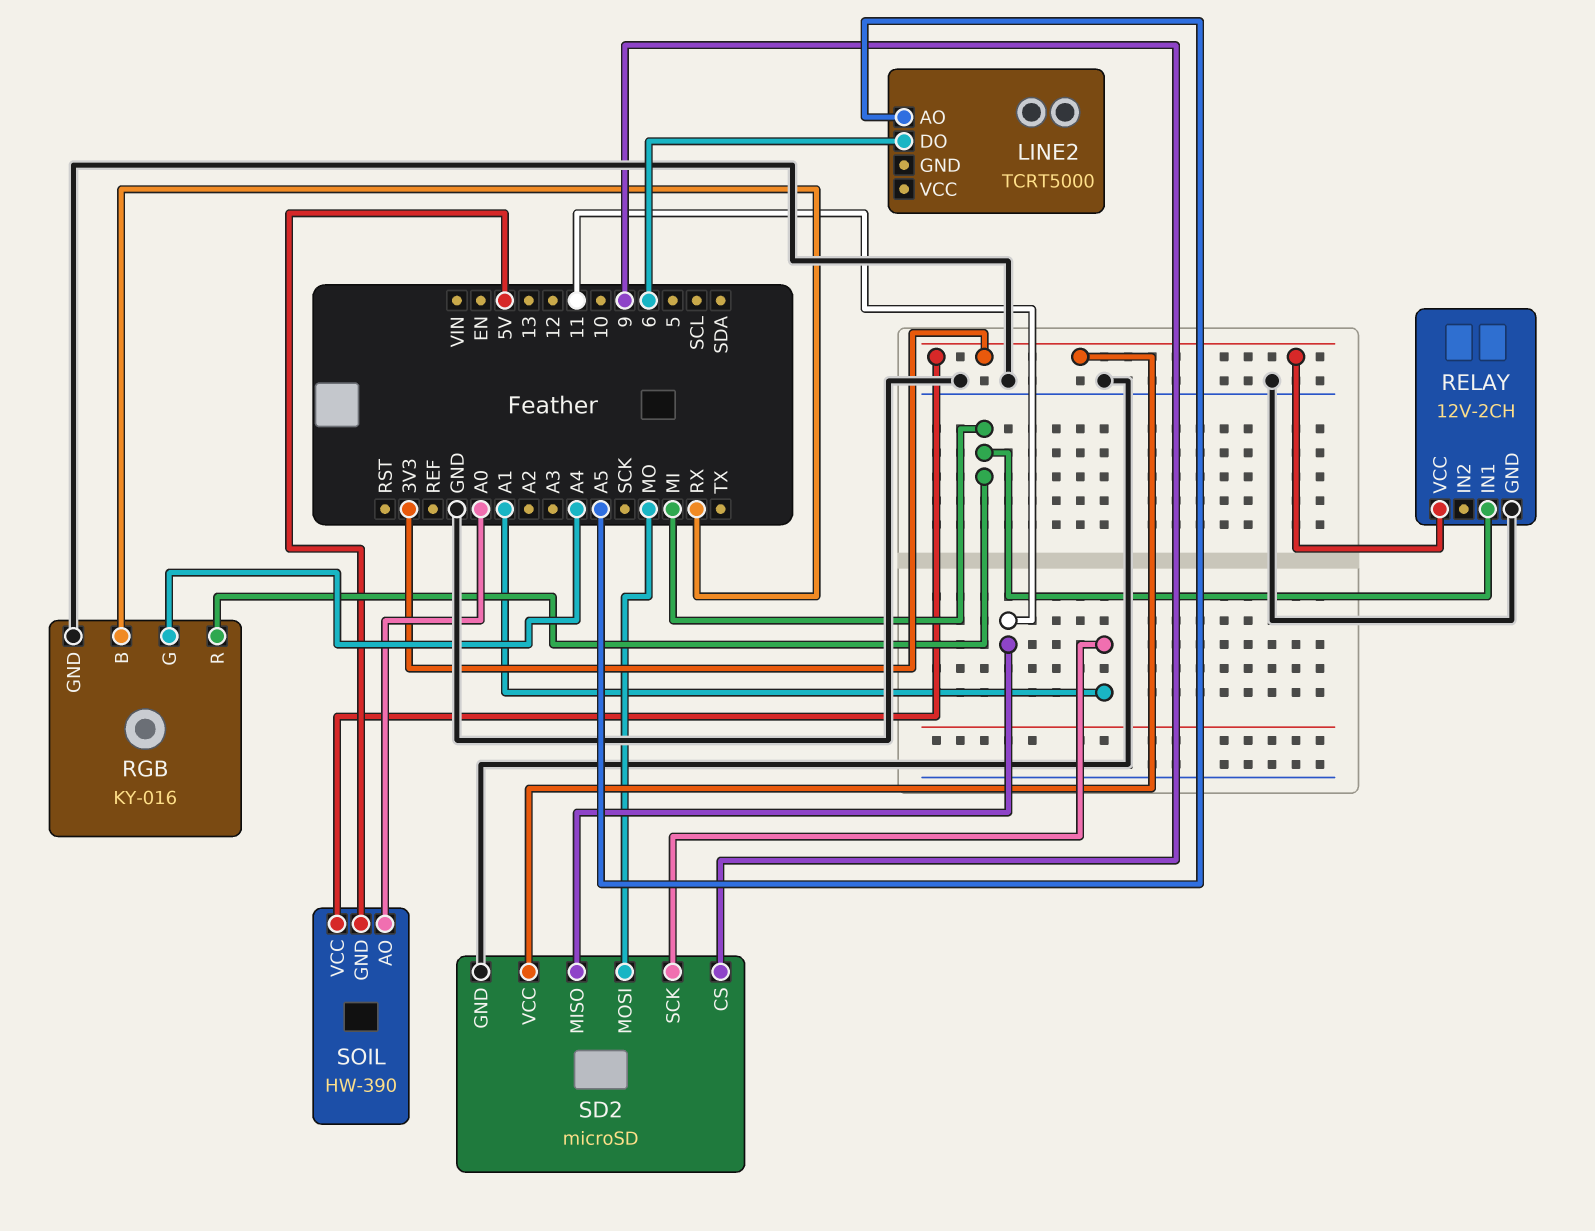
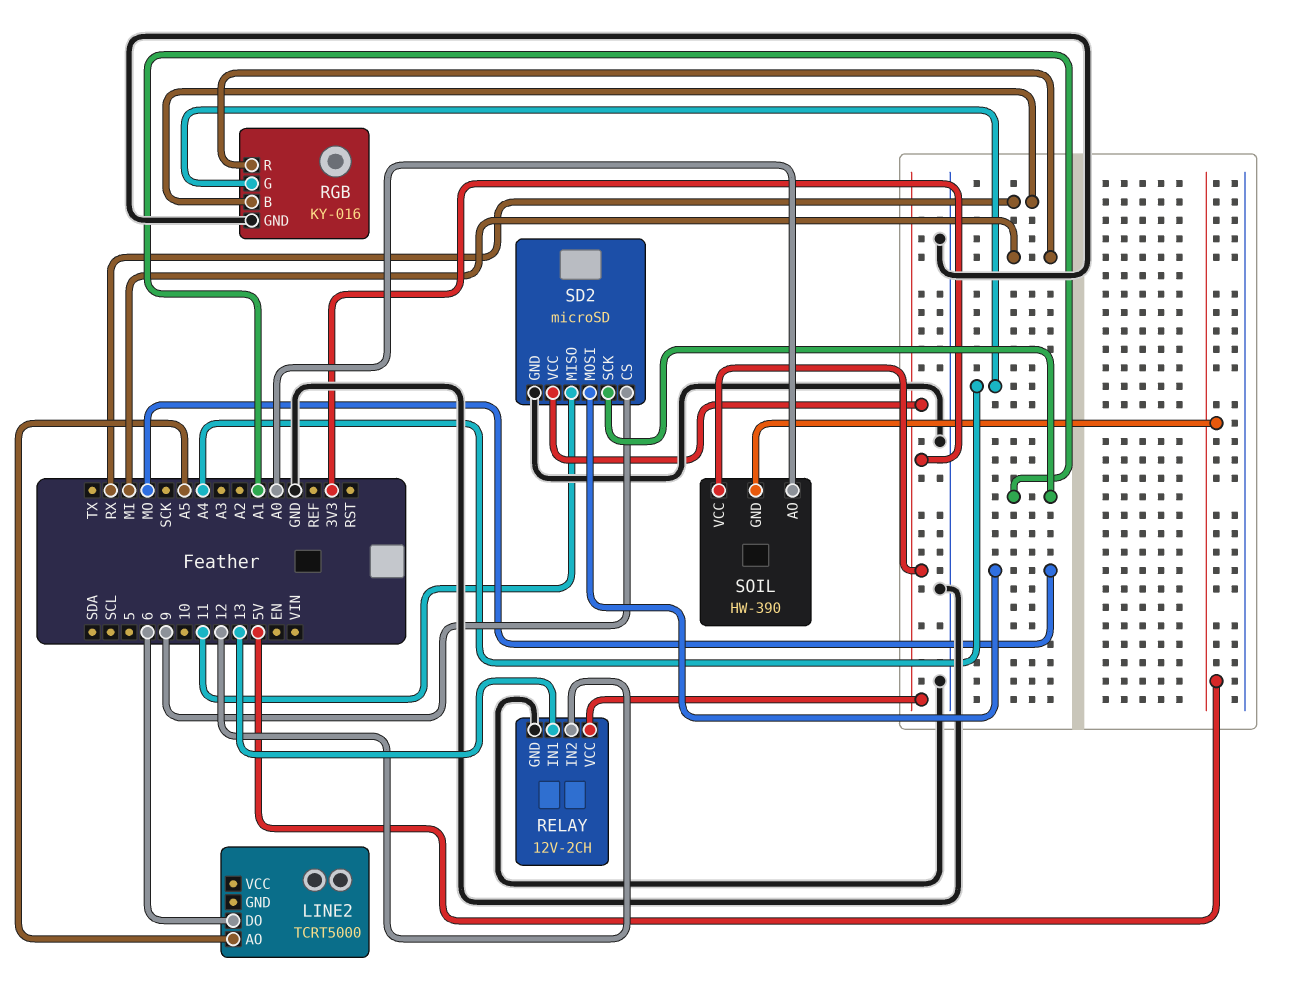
RELAY pin IN1: MI -> 13
RELAY pin IN2: none -> 12

